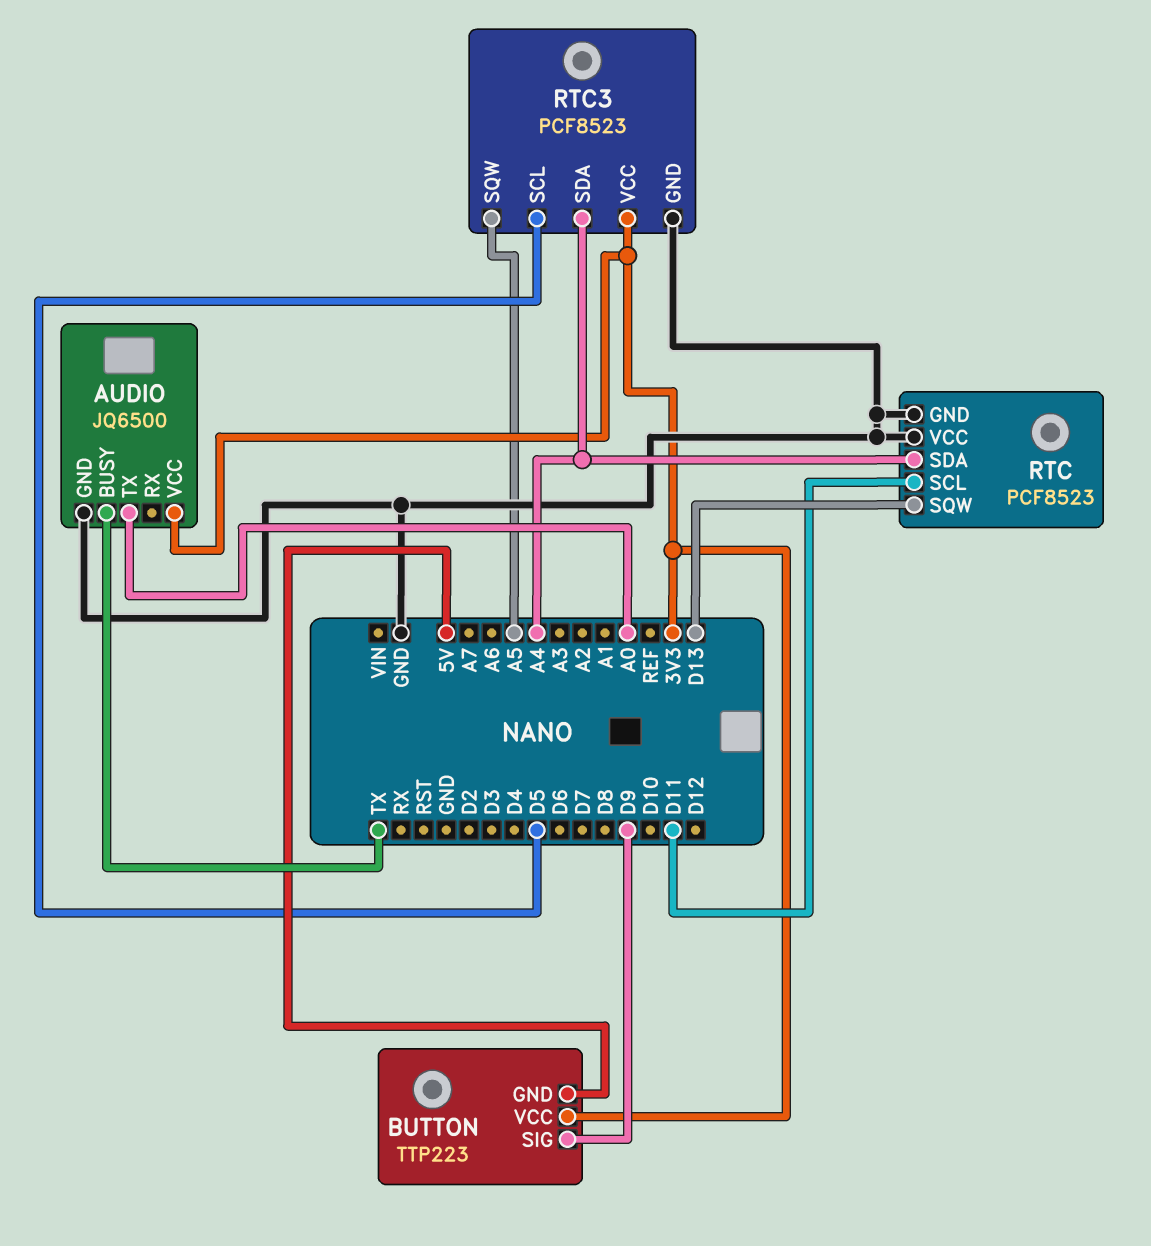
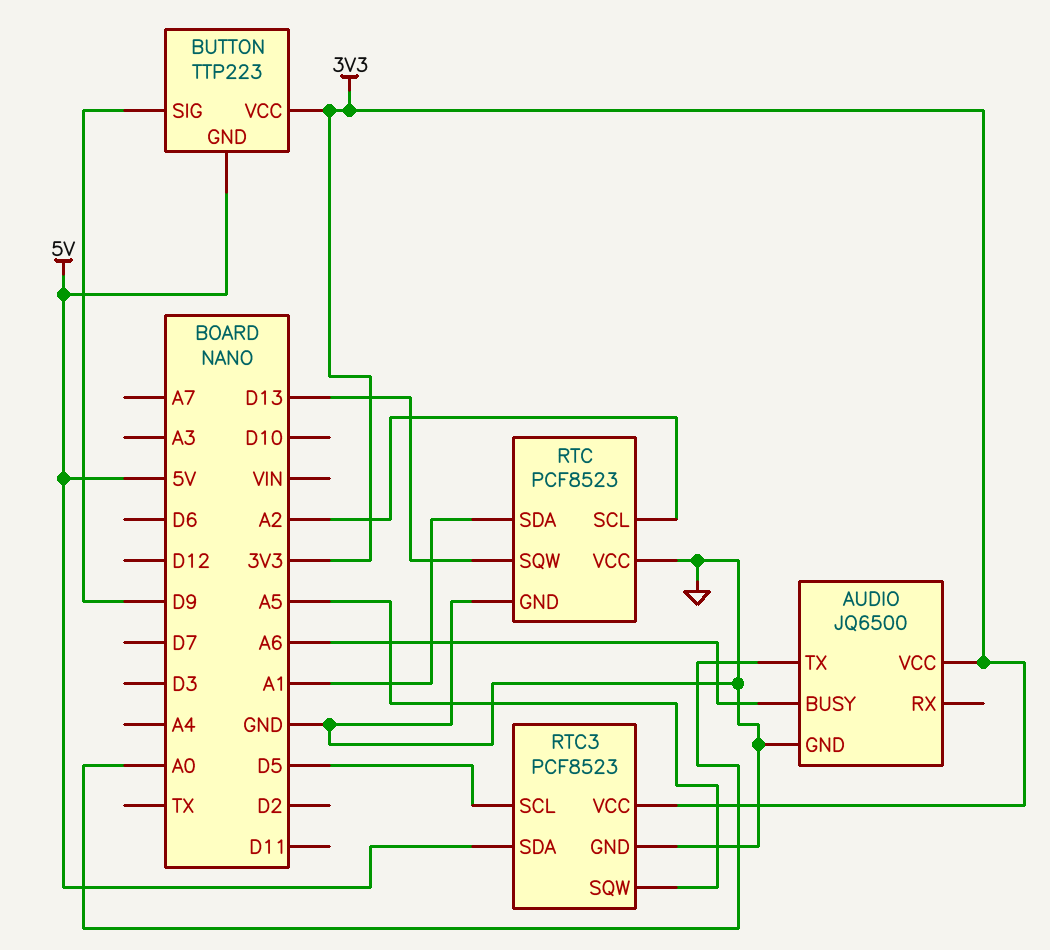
AUDIO pin BUSY: TX -> A6
RTC pin SCL: D11 -> A2
RTC pin SDA: A4 -> A1
RTC3 pin SDA: A4 -> 5V

